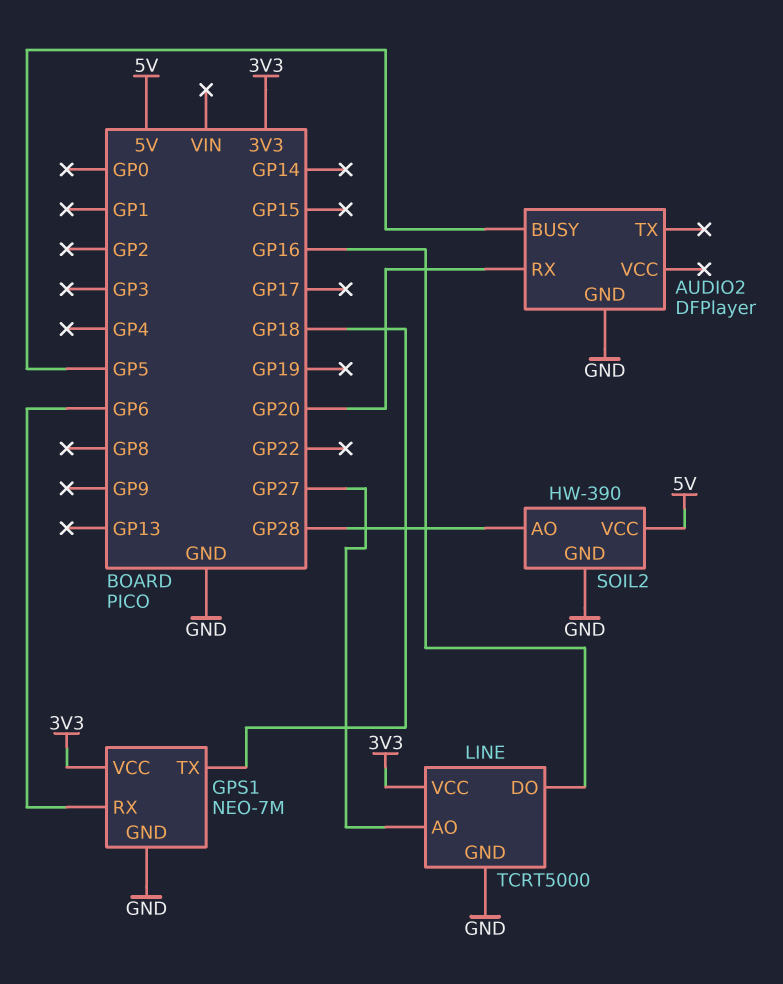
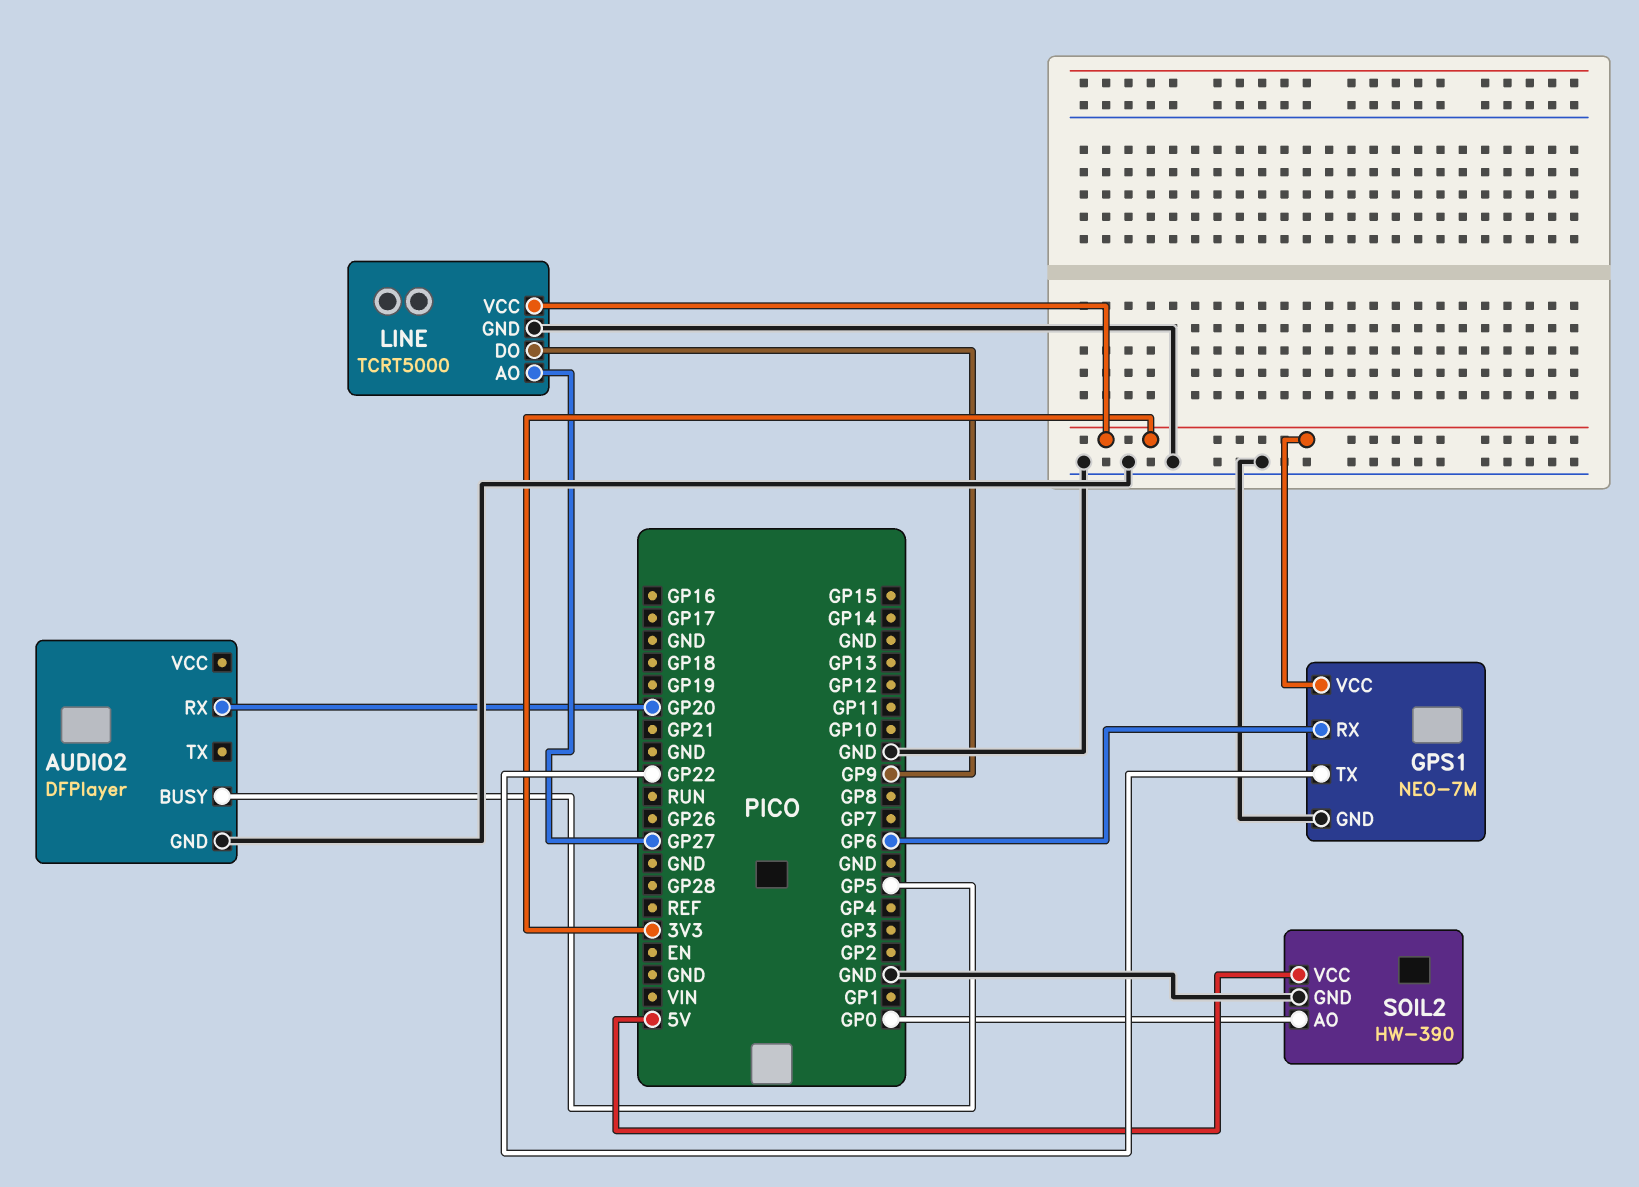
GPS1 pin TX: GP18 -> GP22
LINE pin DO: GP16 -> GP9
SOIL2 pin AO: GP28 -> GP0

